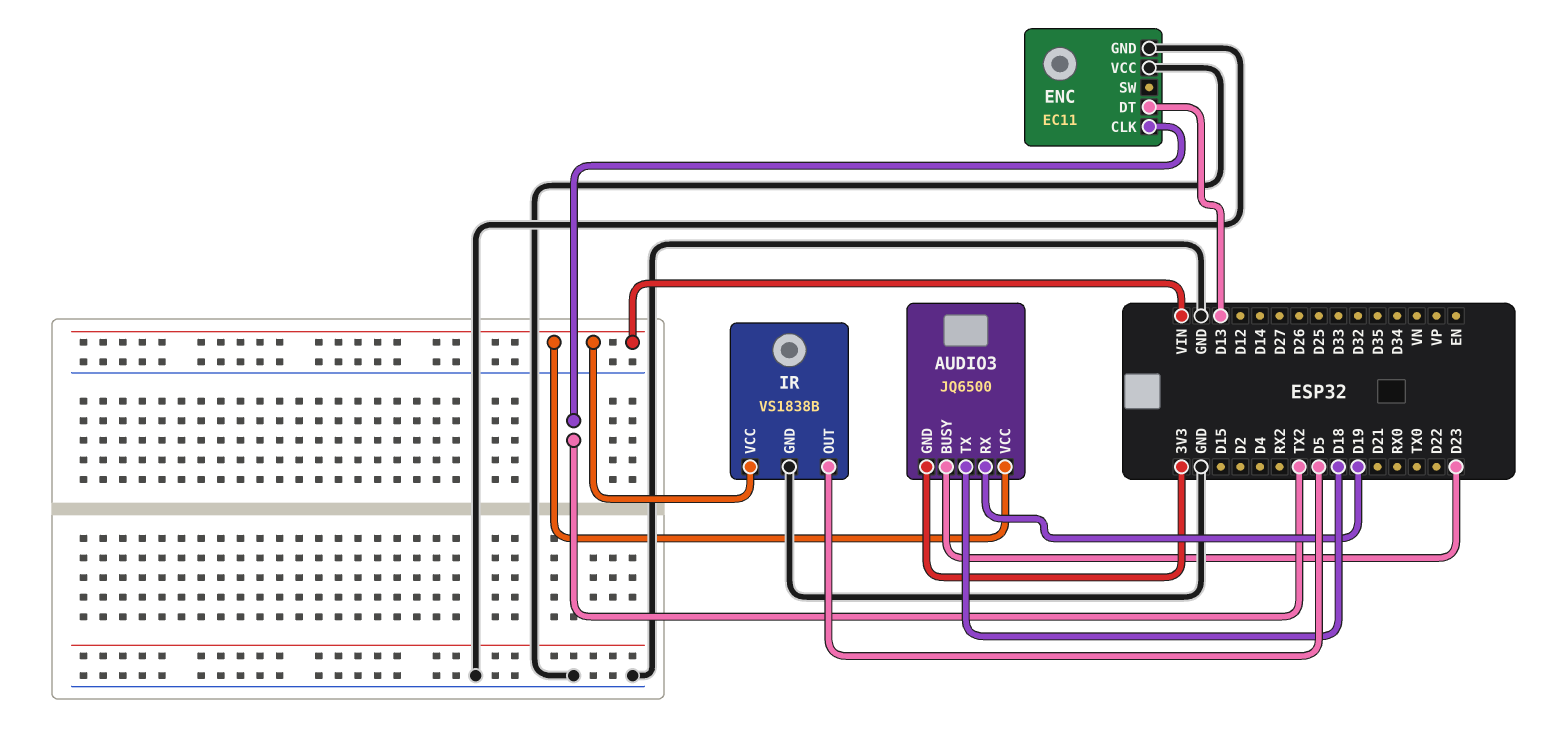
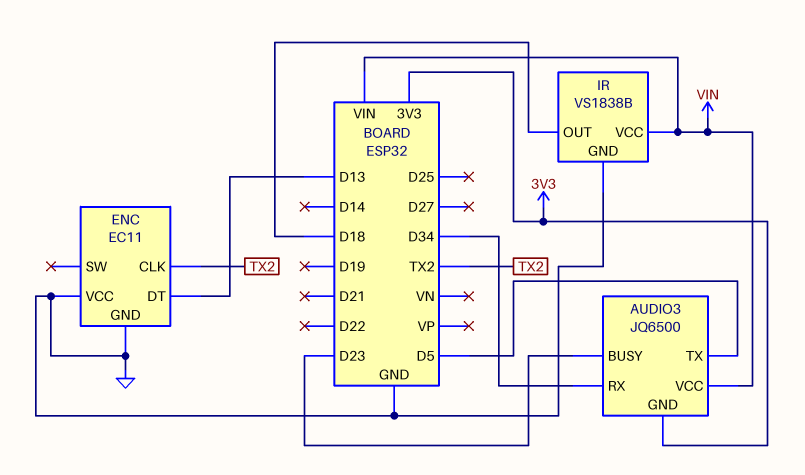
AUDIO3 pin RX: D19 -> D34
AUDIO3 pin TX: D18 -> D5
IR pin OUT: D5 -> D18

